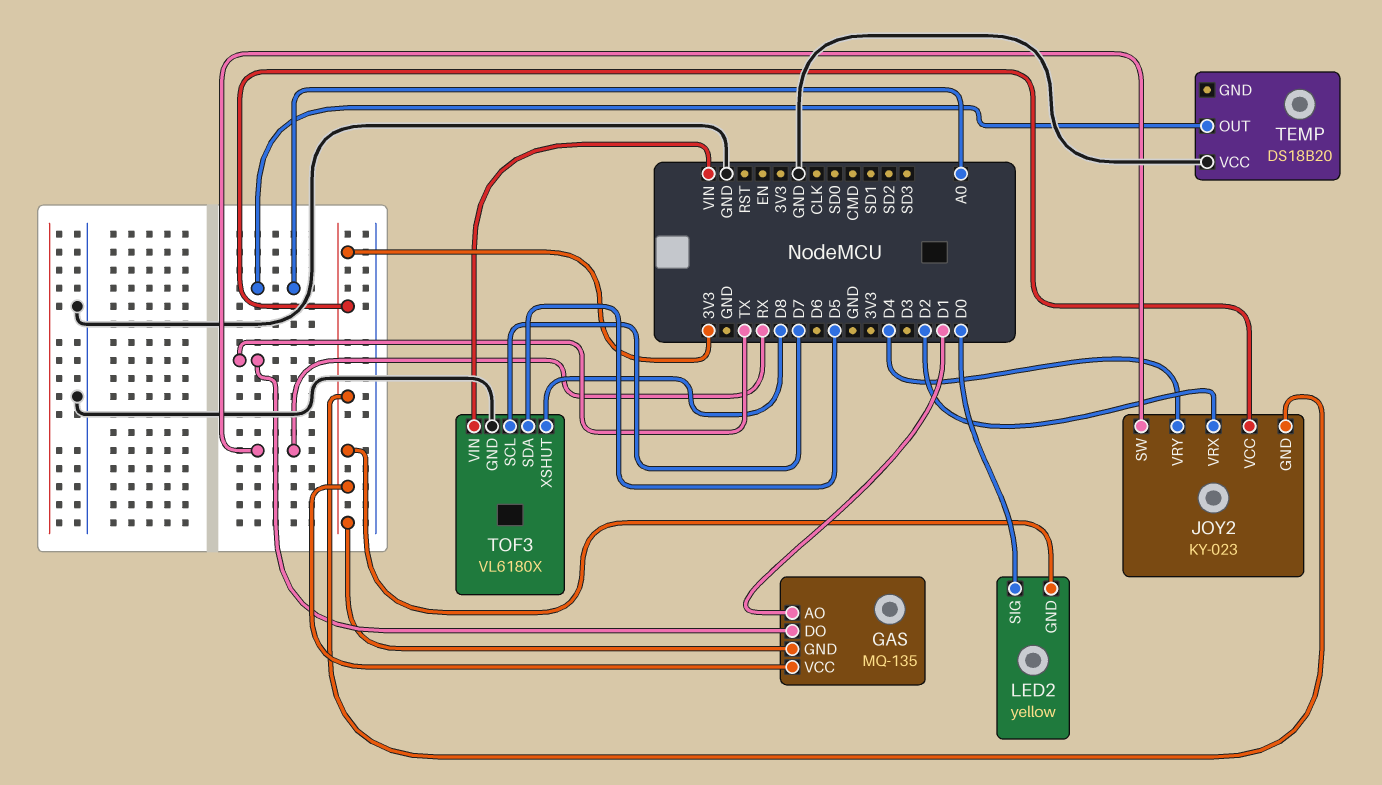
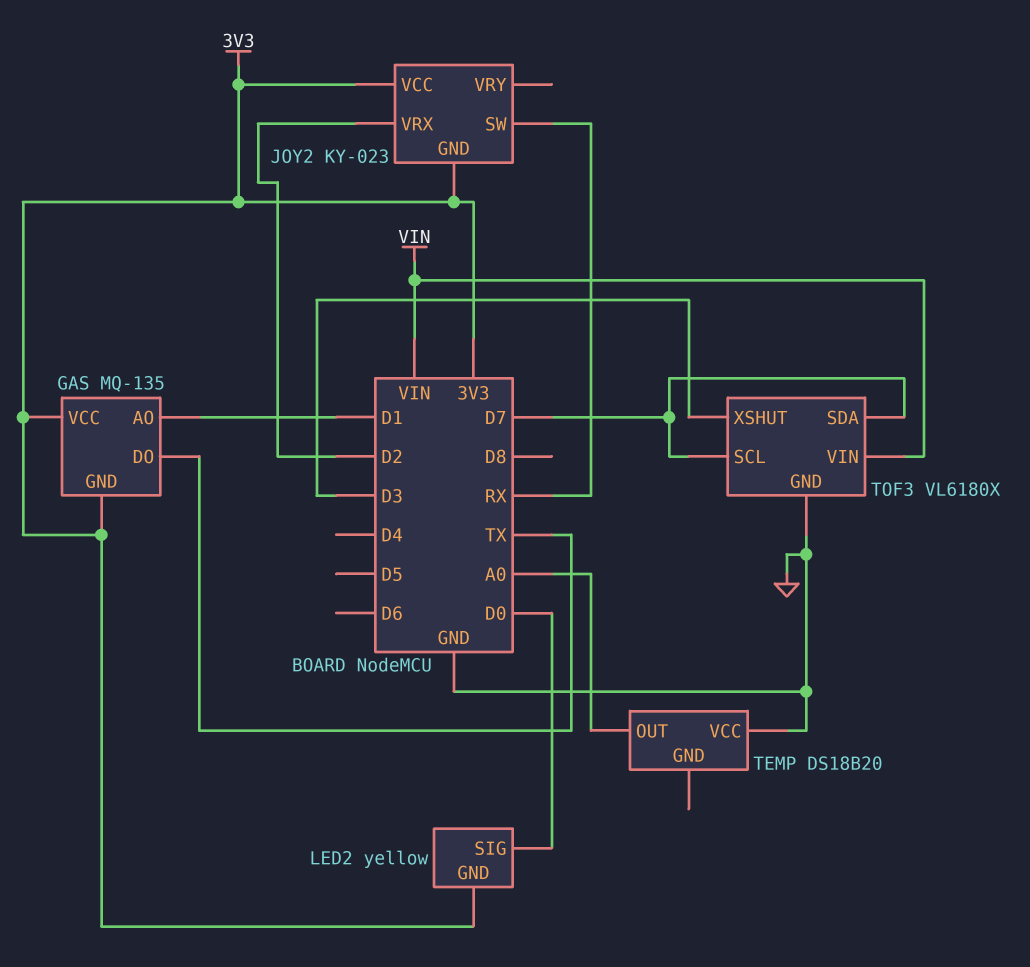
JOY2 pin VRY: D4 -> none
TOF3 pin SDA: D5 -> D7
TOF3 pin XSHUT: D8 -> D3

